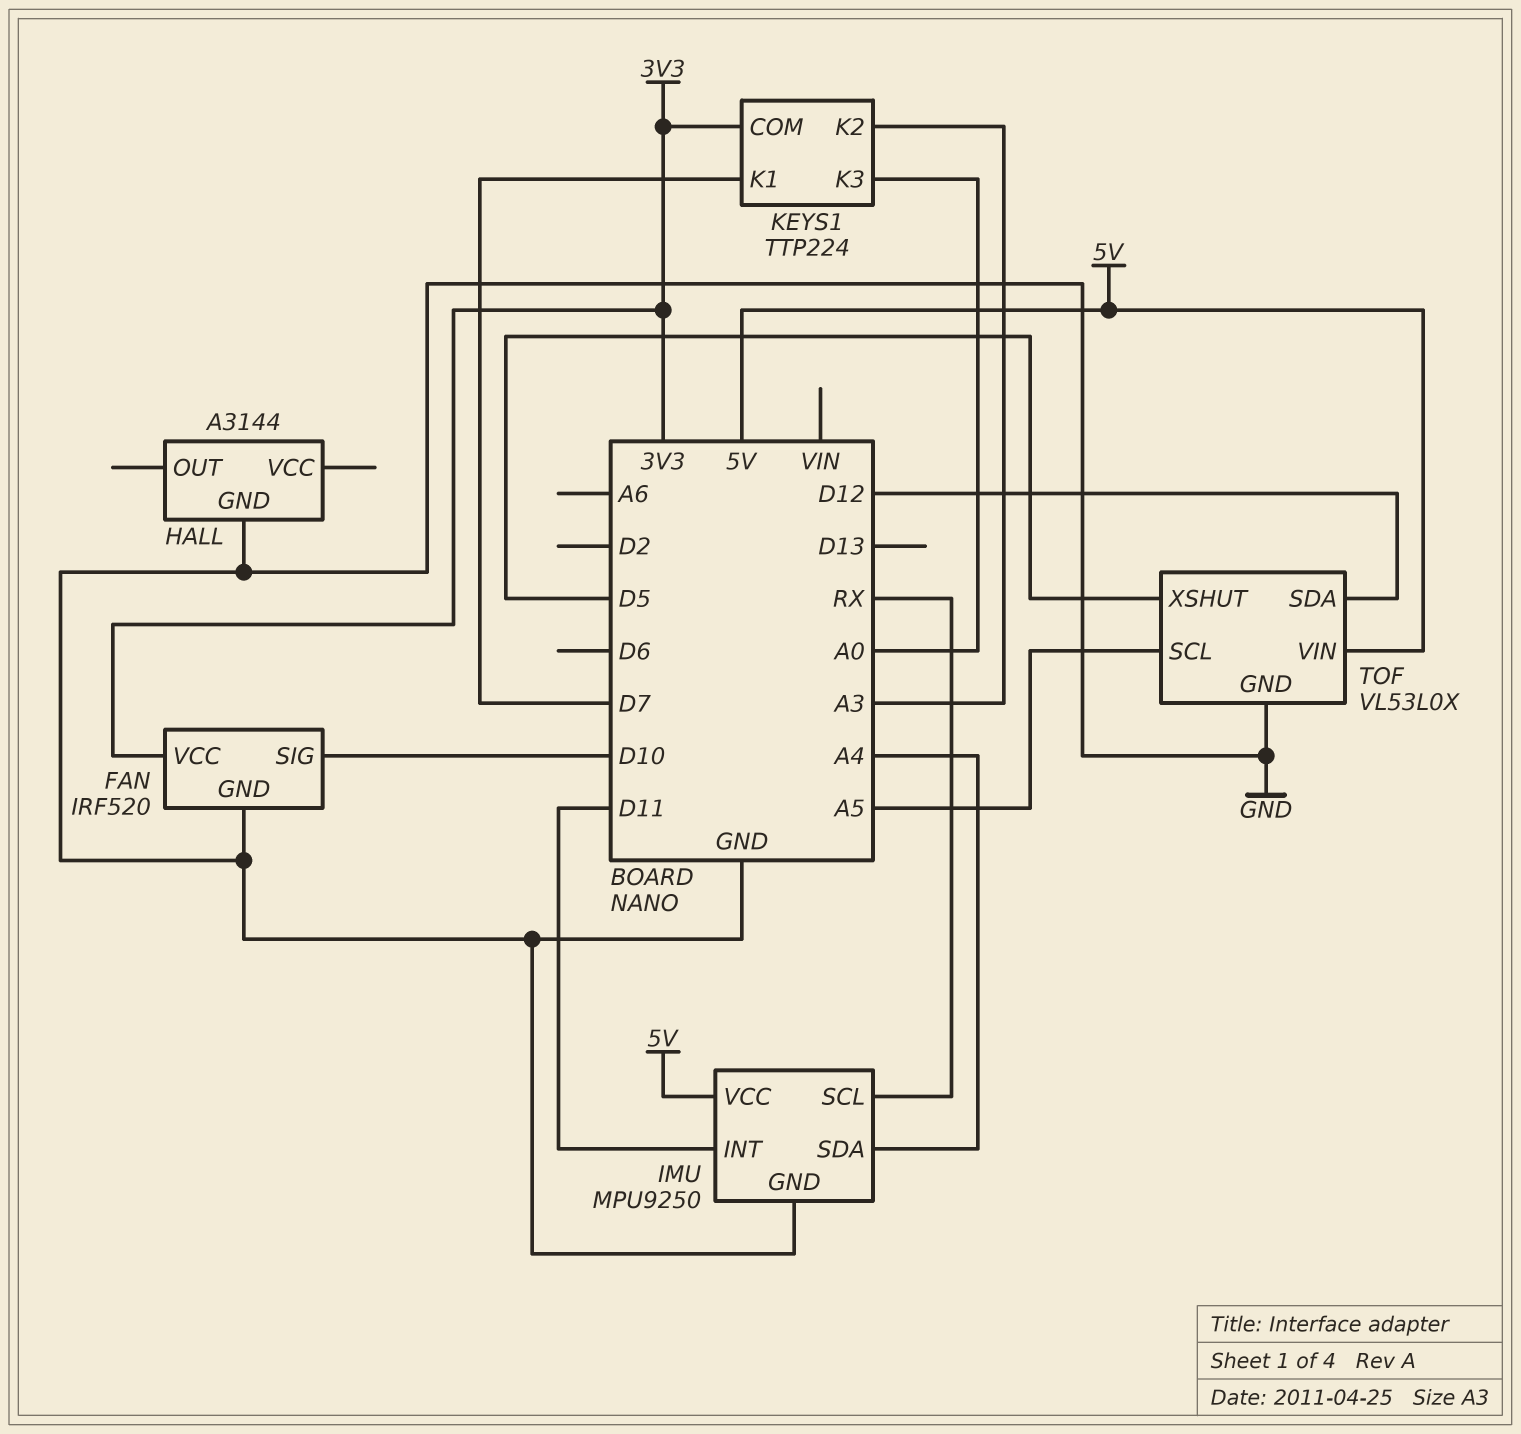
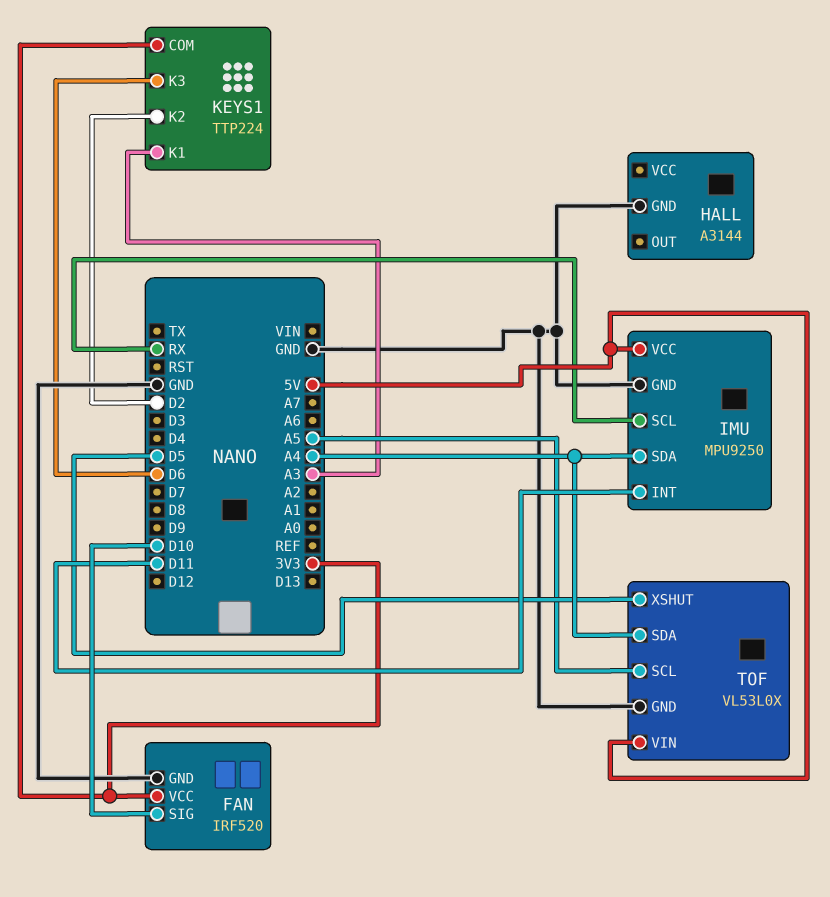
KEYS1 pin K1: D7 -> A3
KEYS1 pin K2: A3 -> D2
KEYS1 pin K3: A0 -> D6
TOF pin SDA: D12 -> A4

